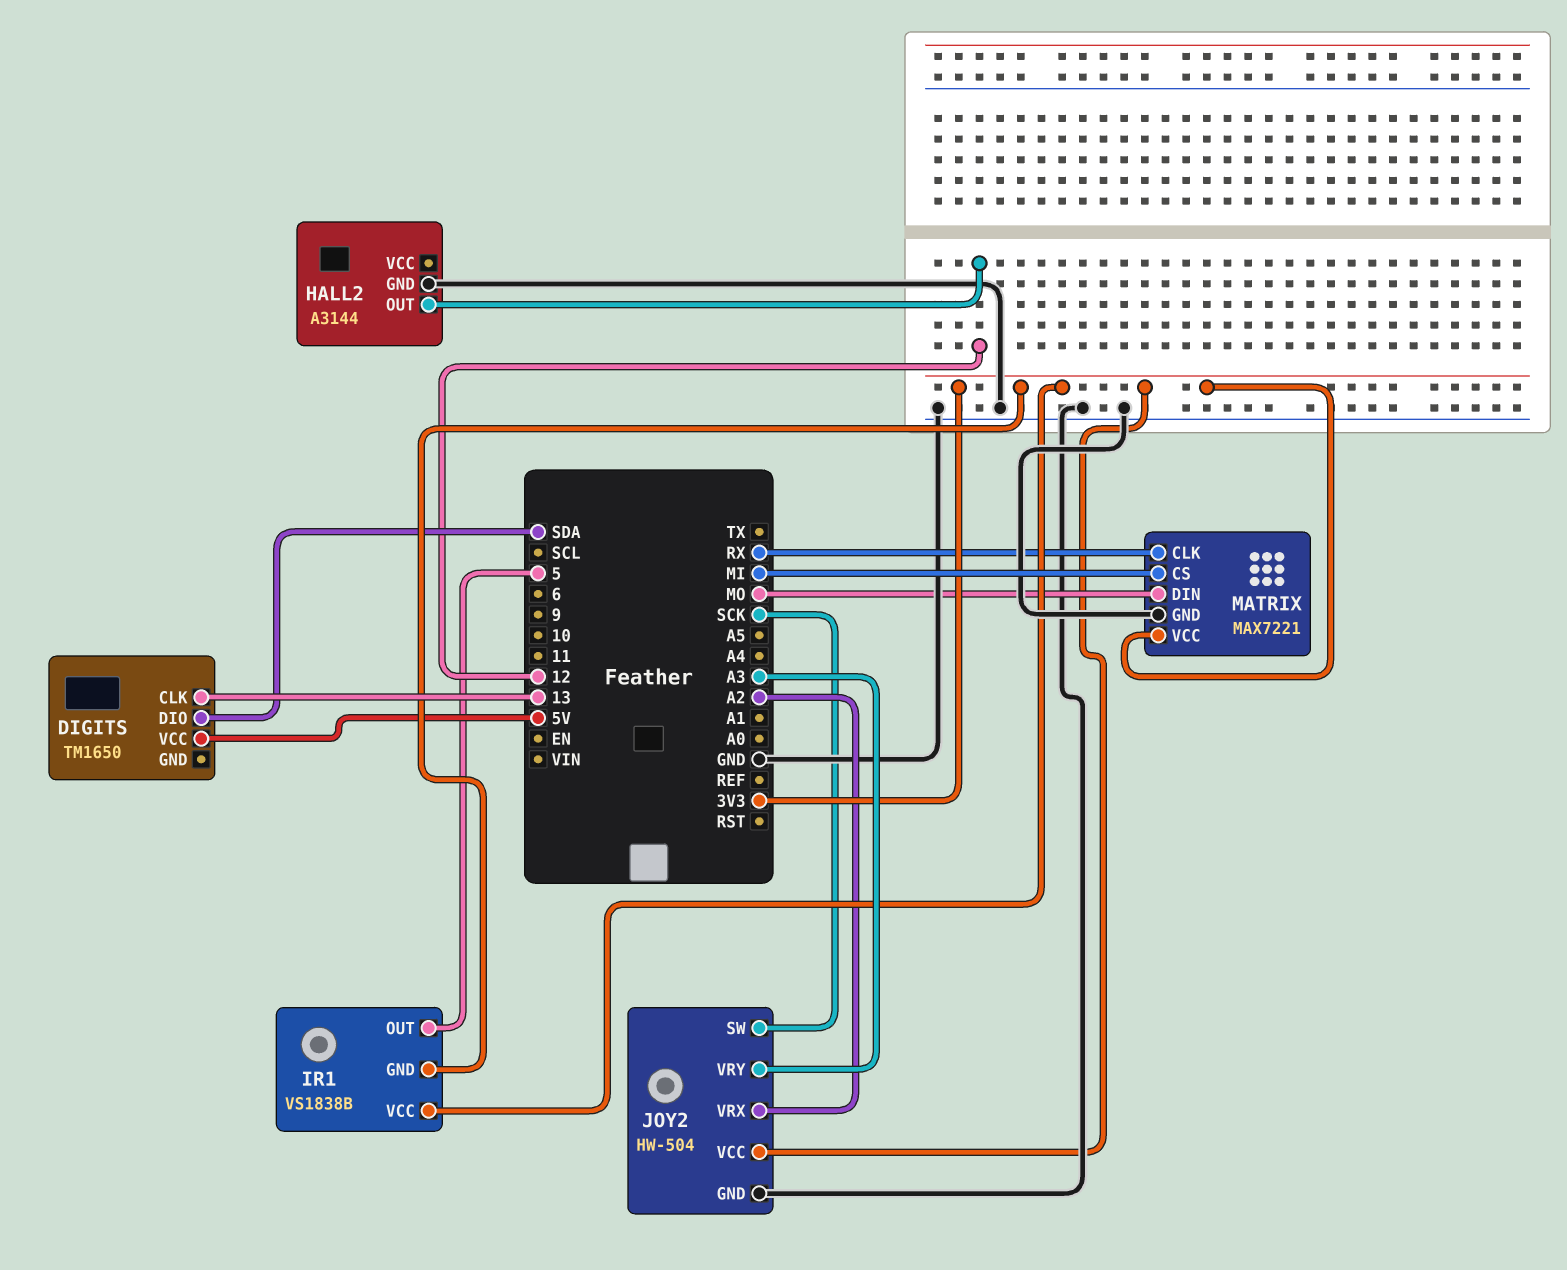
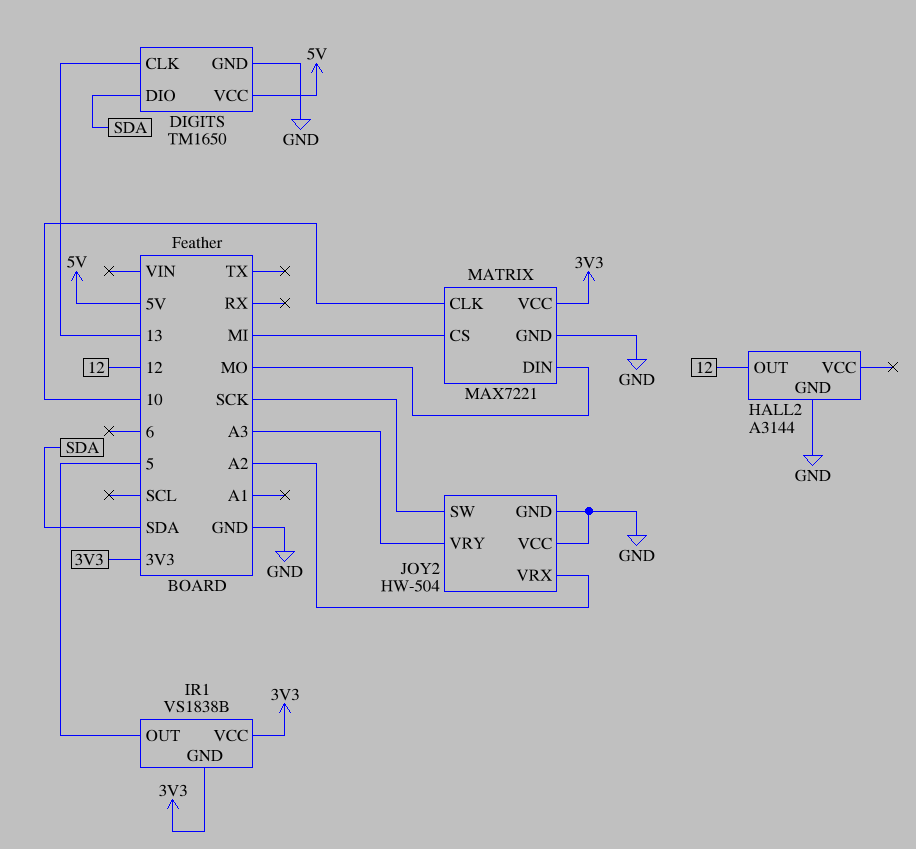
DIGITS pin GND: none -> GND
JOY2 pin VCC: 3V3 -> GND
MATRIX pin CLK: RX -> 10

